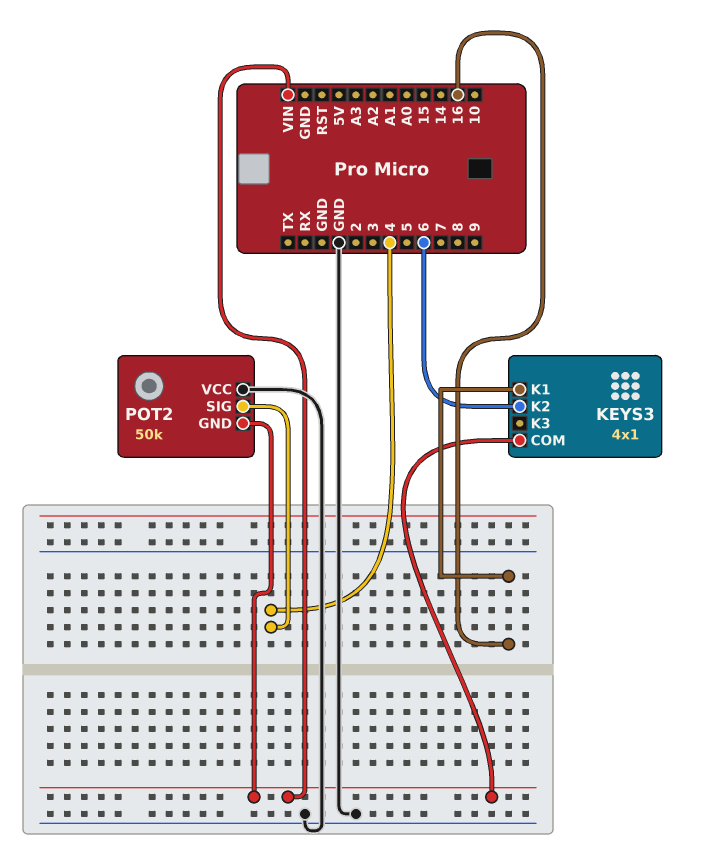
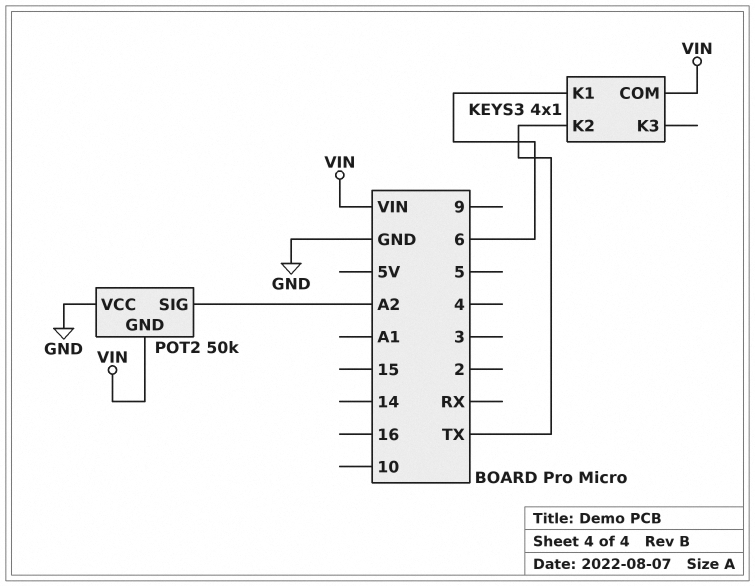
KEYS3 pin K1: 16 -> 6
KEYS3 pin K2: 6 -> TX
POT2 pin SIG: 4 -> A2

